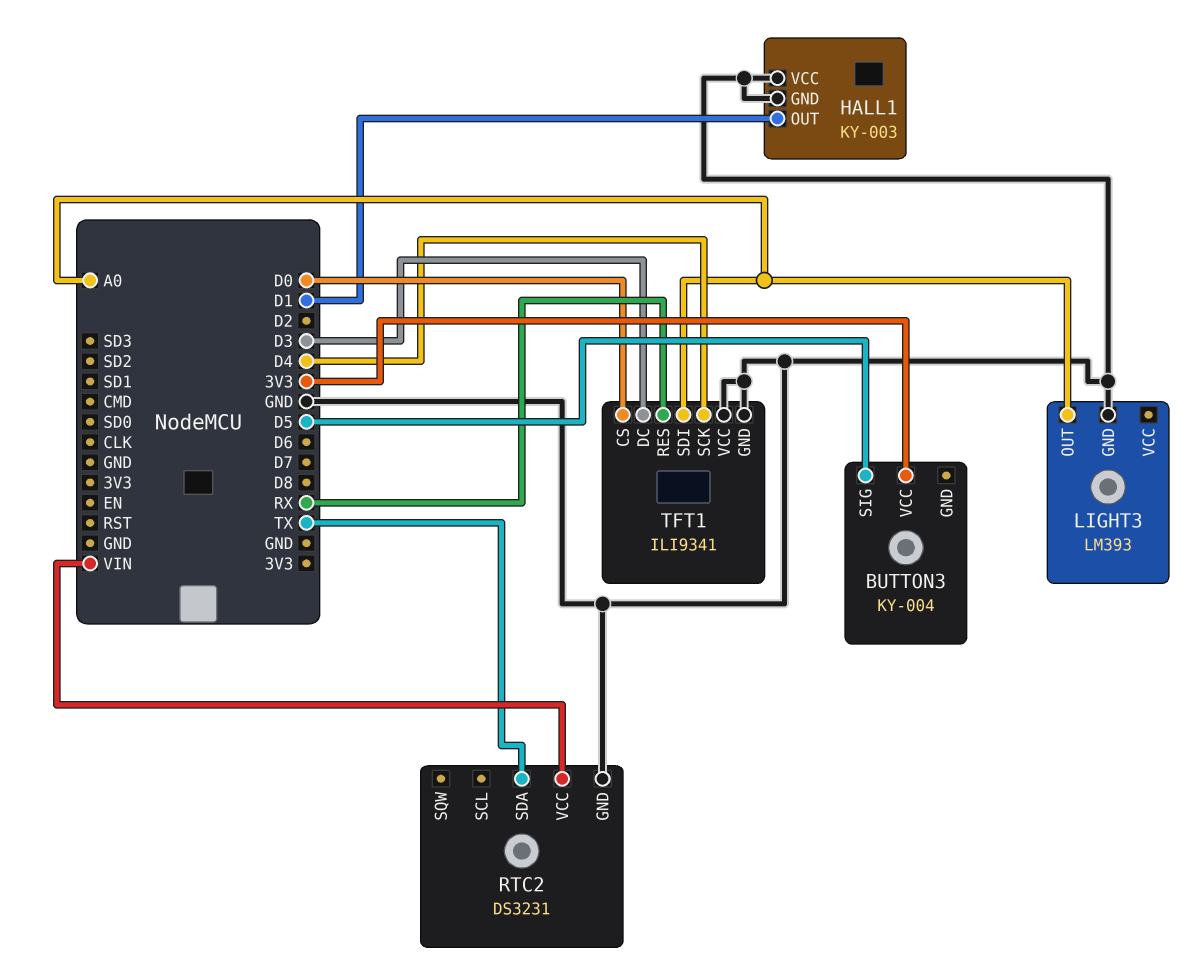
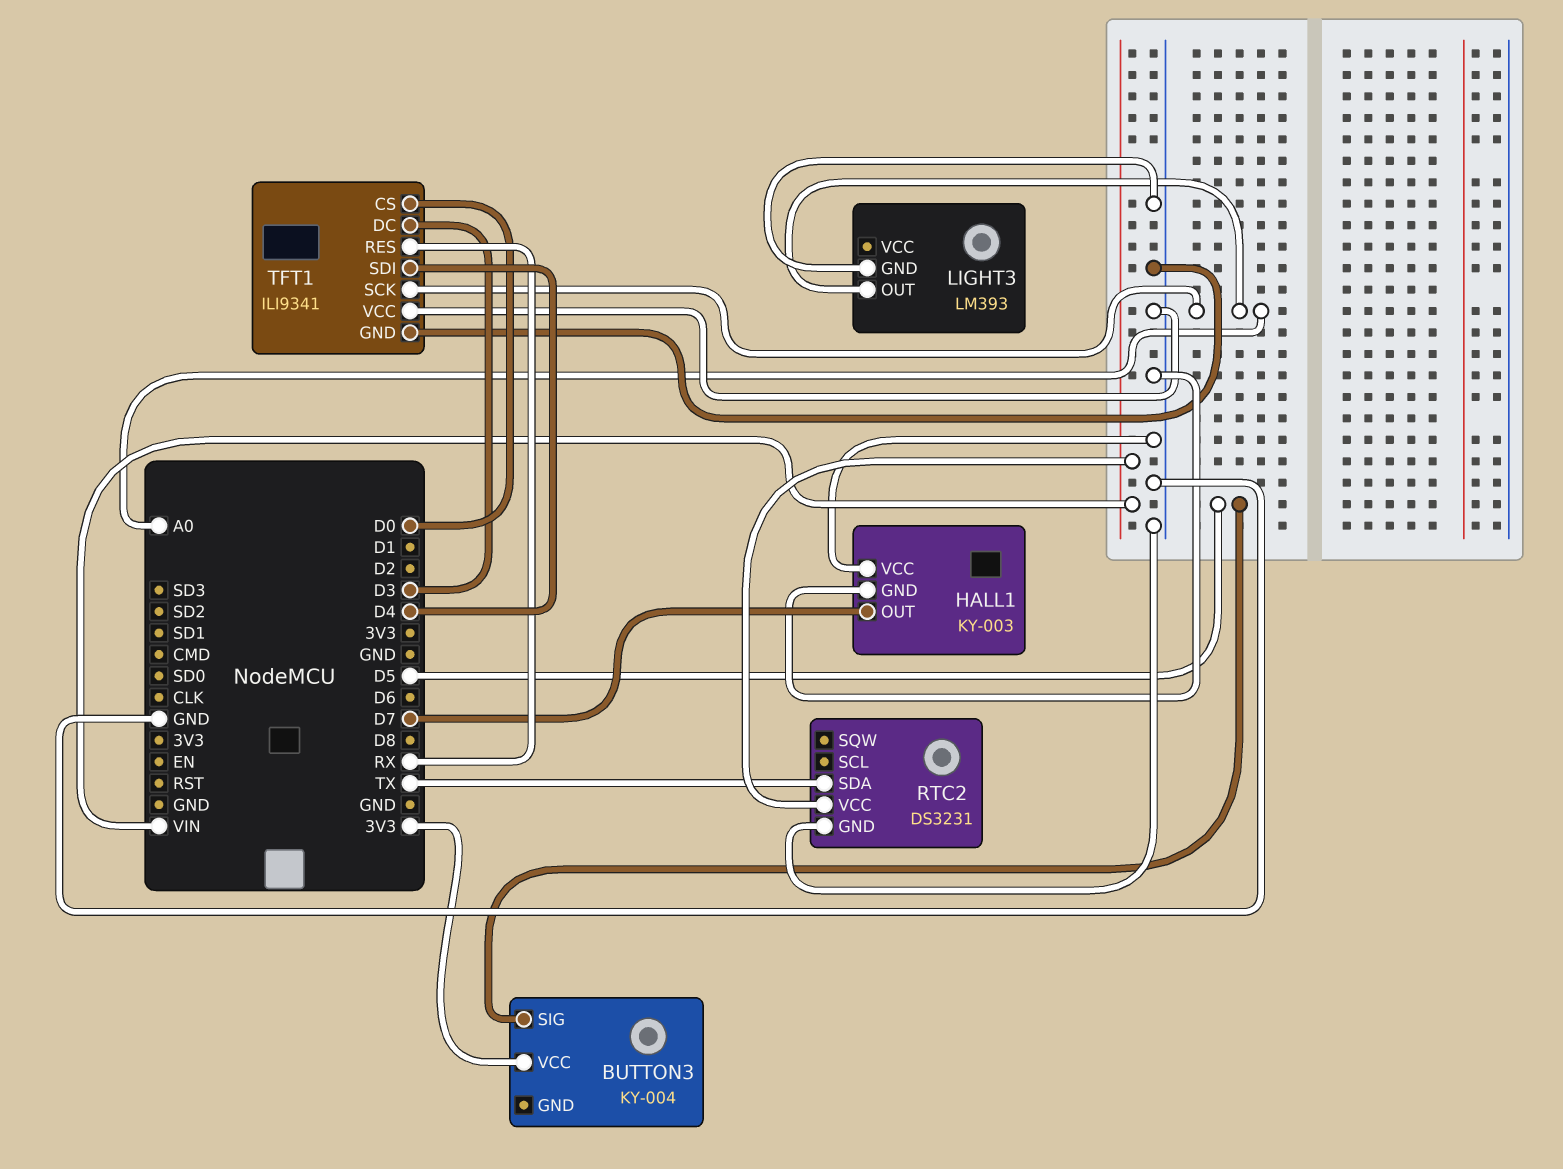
HALL1 pin OUT: D1 -> D7
TFT1 pin SCK: D4 -> A0
TFT1 pin SDI: A0 -> D4

